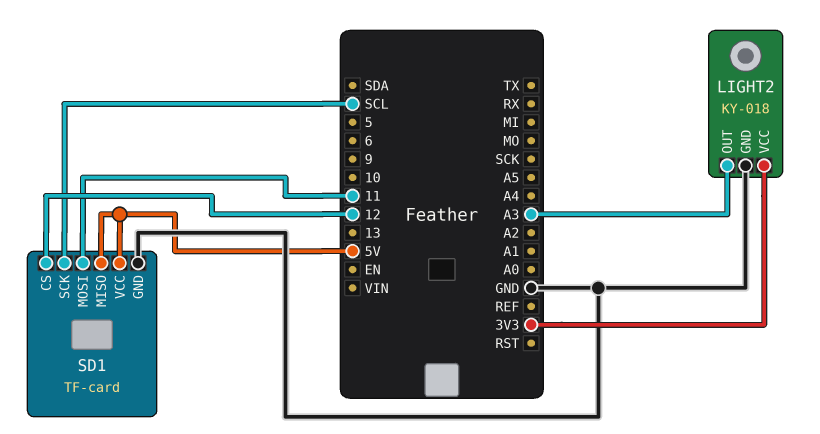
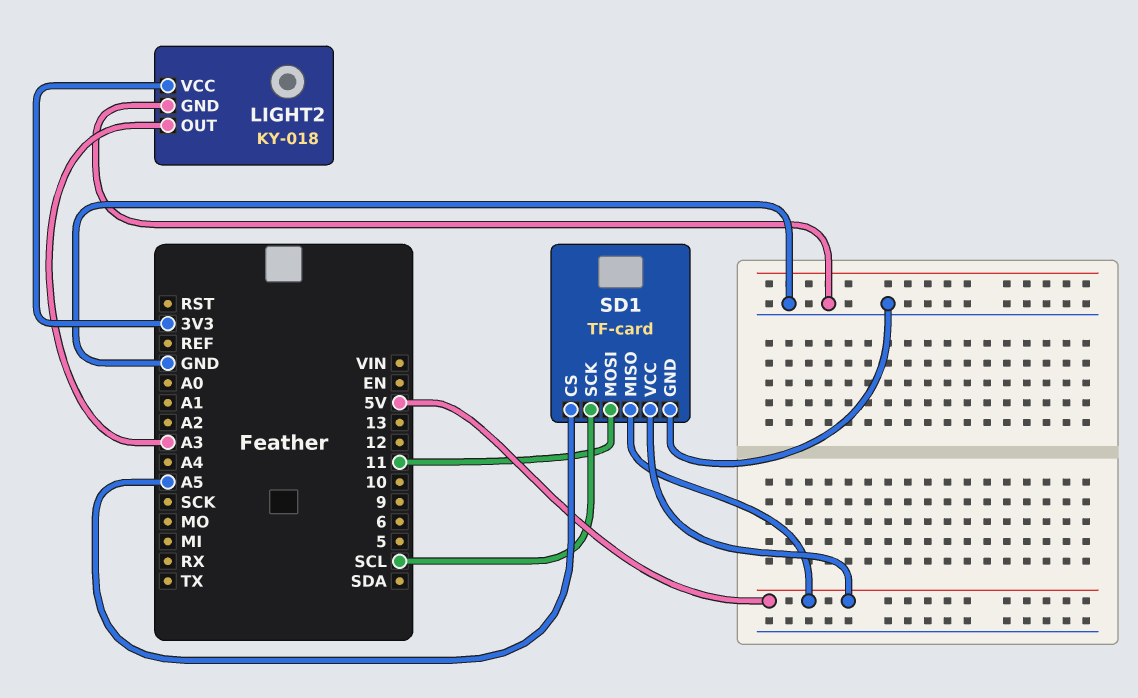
SD1 pin CS: 12 -> A5

